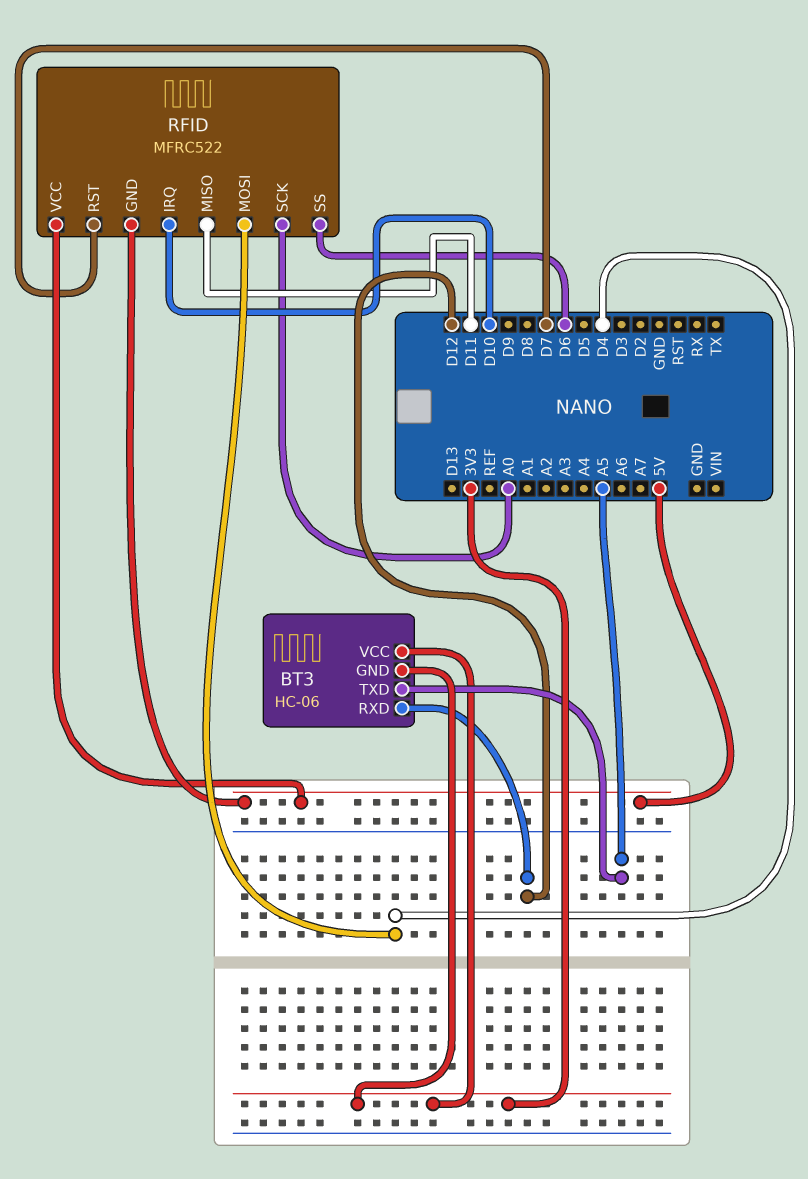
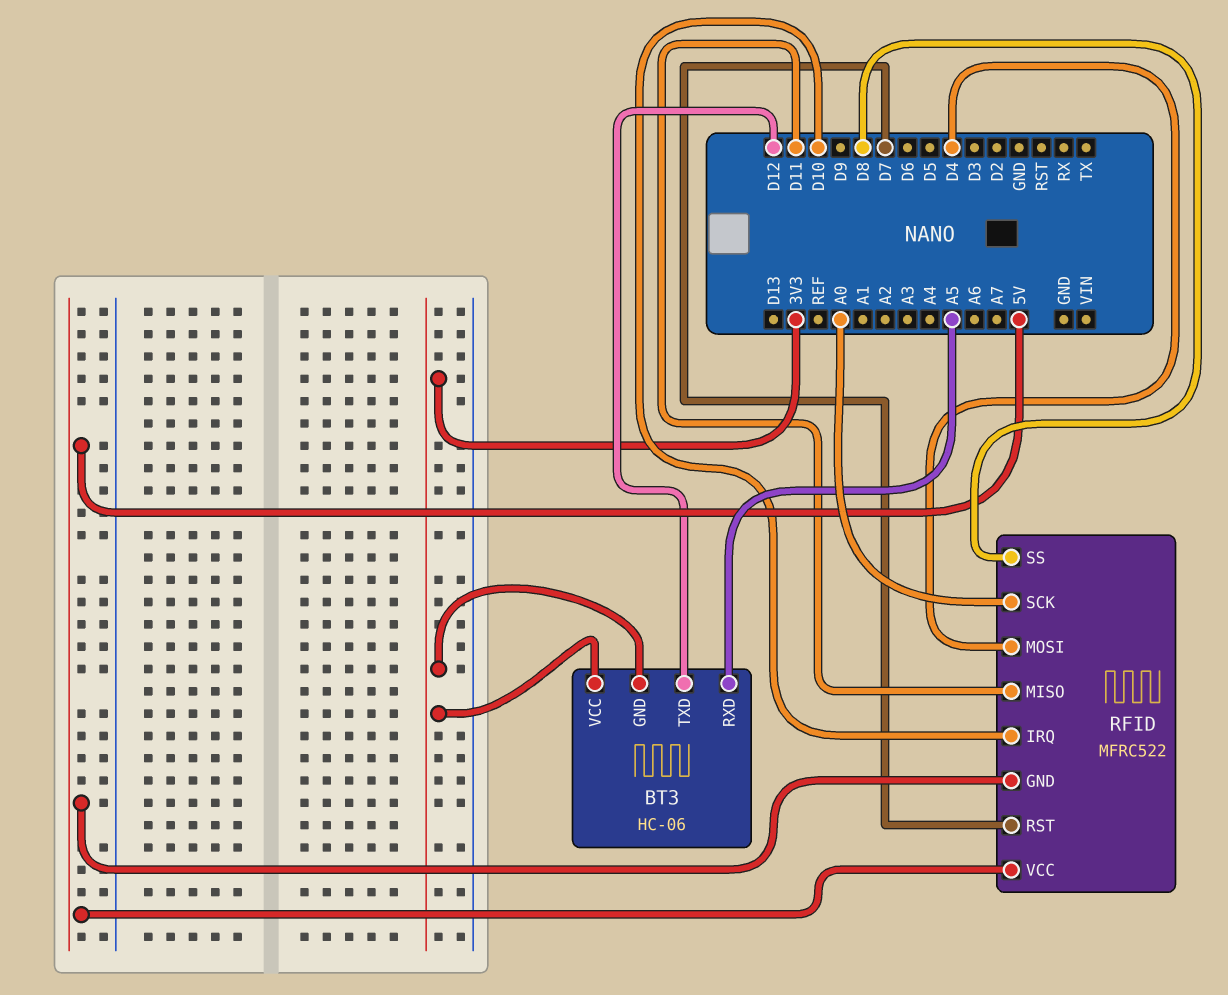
BT3 pin RXD: D12 -> A5
BT3 pin TXD: A5 -> D12
RFID pin SS: D6 -> D8

